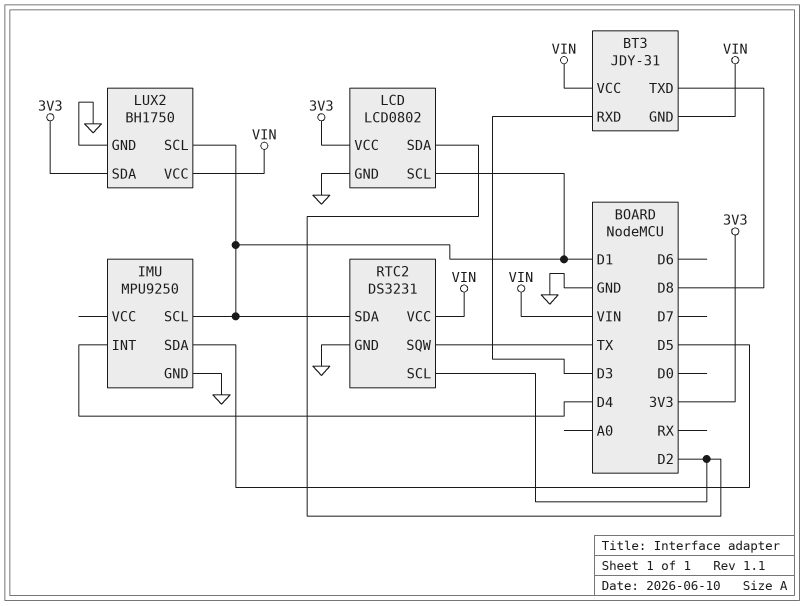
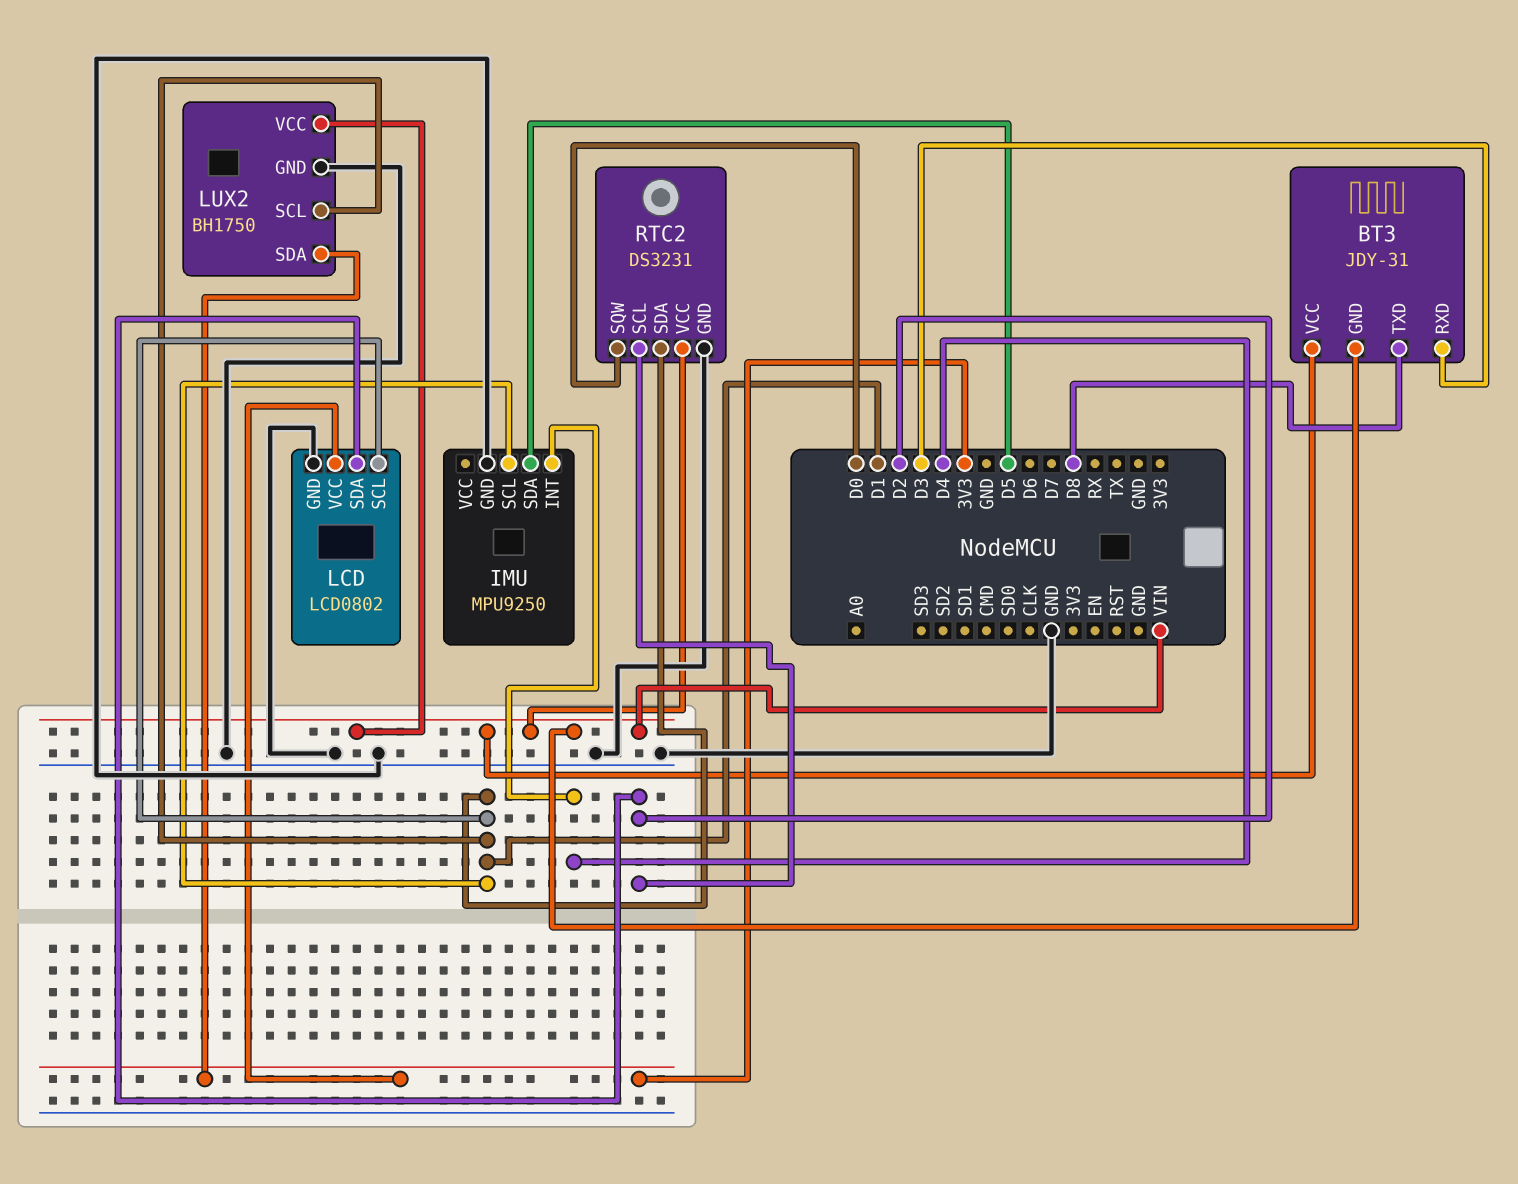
RTC2 pin SQW: TX -> D0

